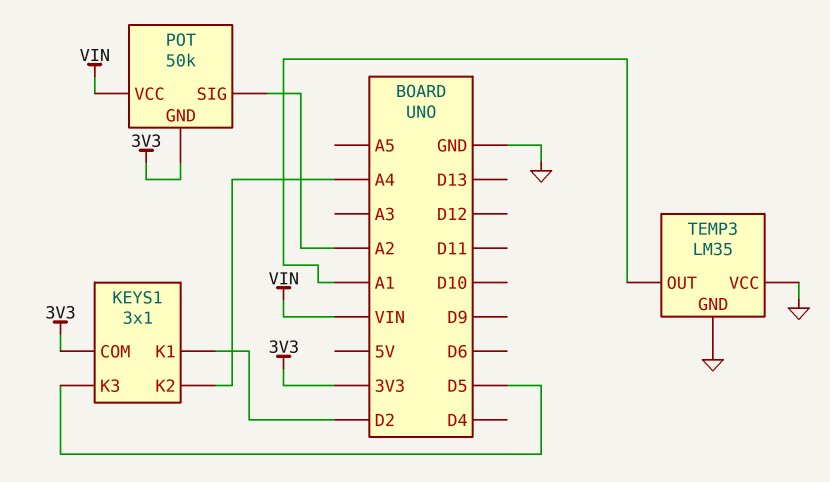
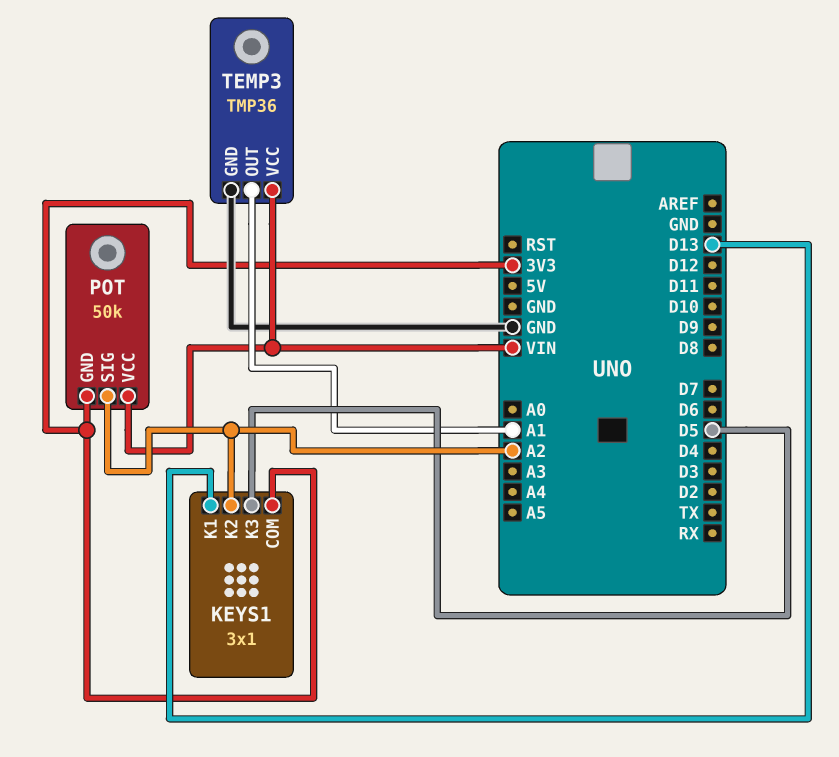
KEYS1 pin K1: D2 -> D13
KEYS1 pin K2: A4 -> A2
TEMP3: LM35 -> TMP36
TEMP3 pin VCC: GND -> VIN

